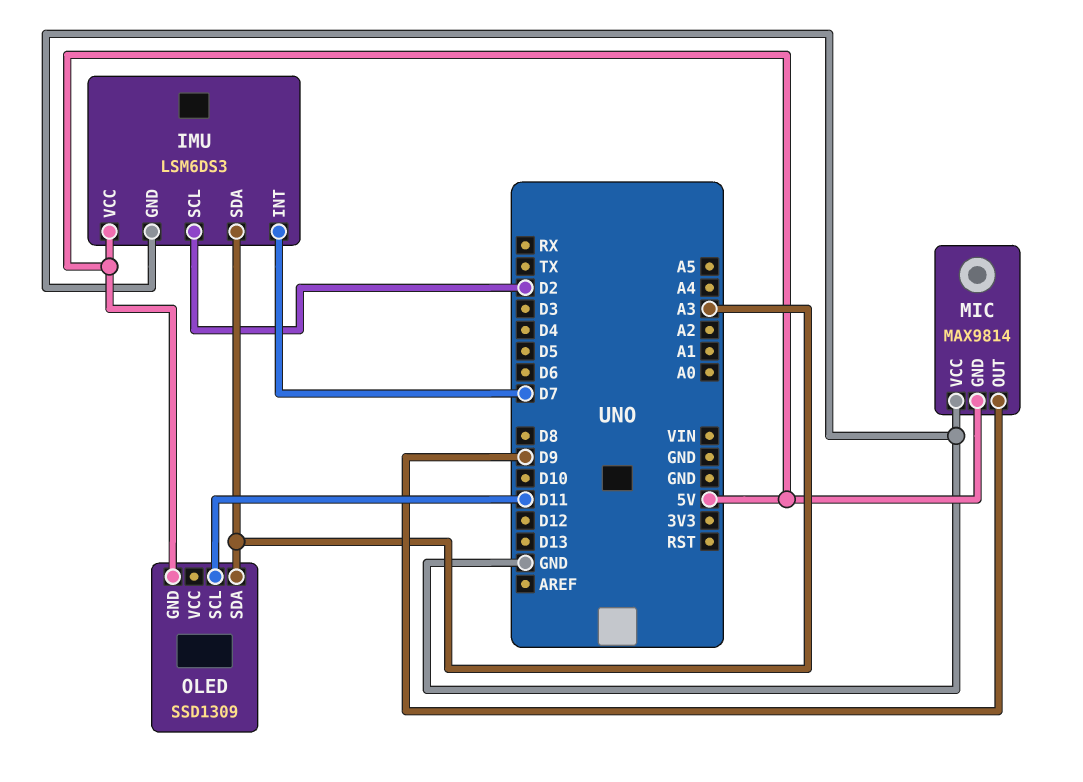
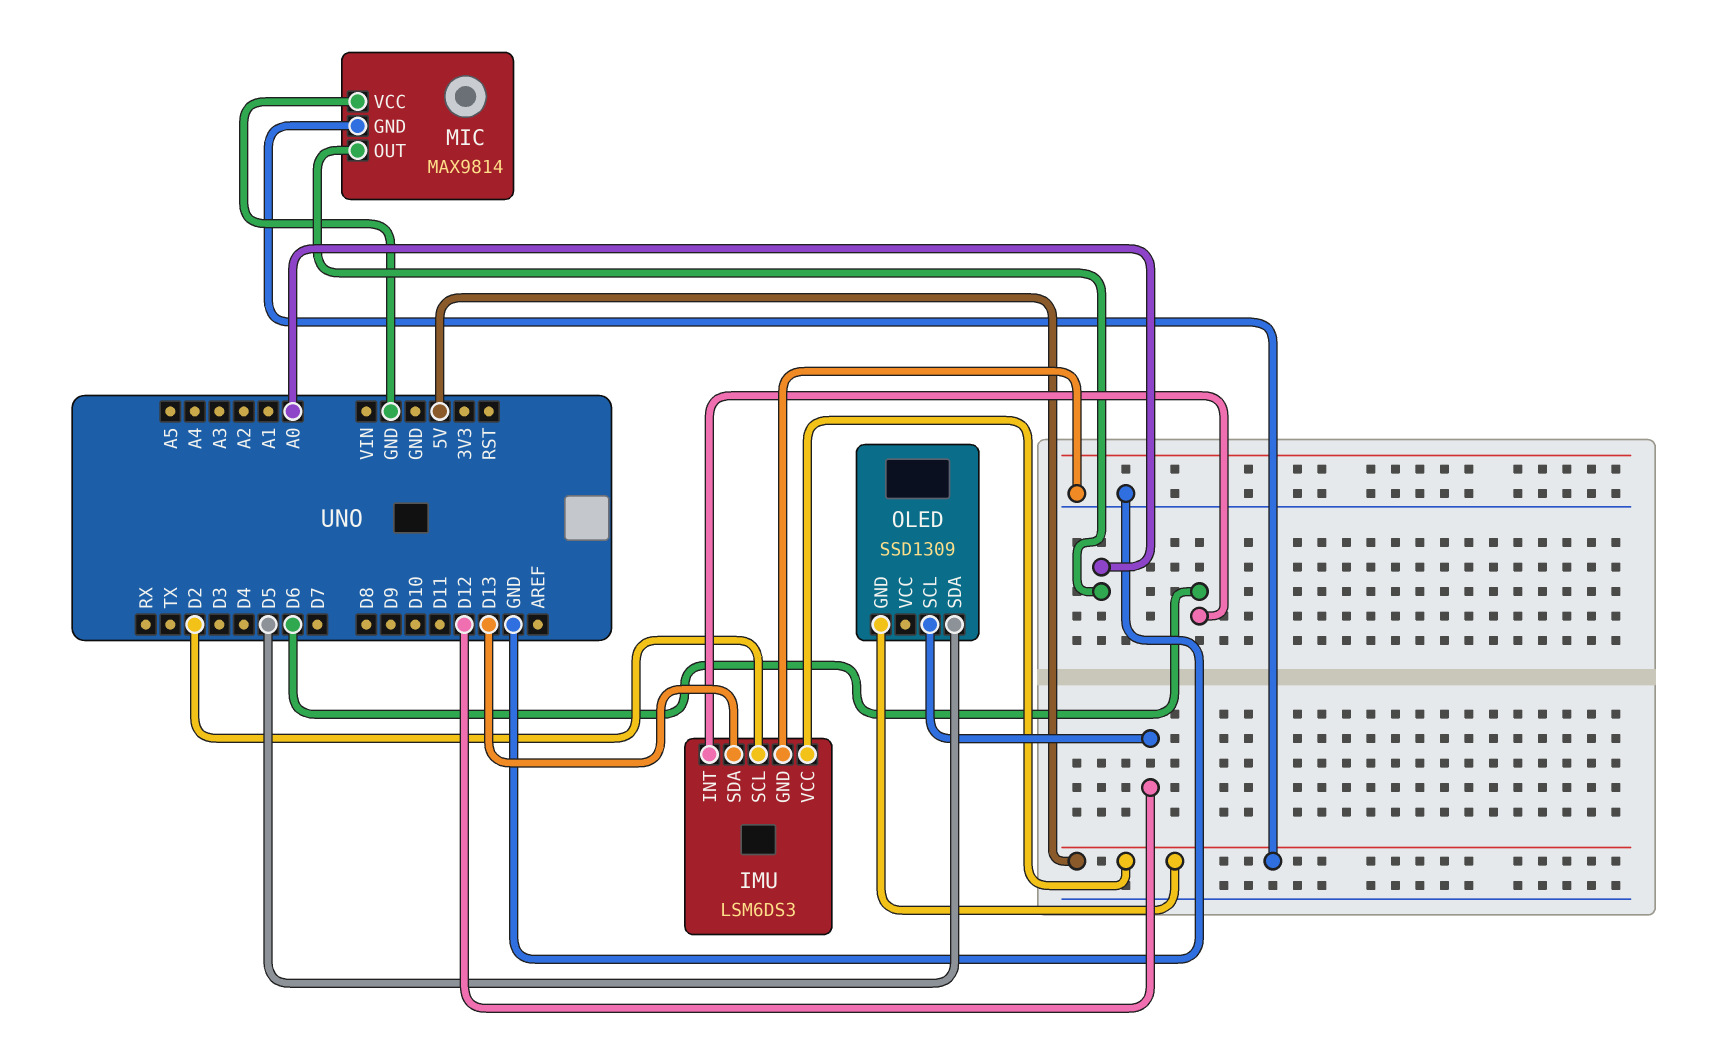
IMU pin INT: D7 -> D6
IMU pin SDA: A3 -> D13
MIC pin OUT: D9 -> A0
OLED pin SCL: D11 -> D12
OLED pin SDA: A3 -> D5

